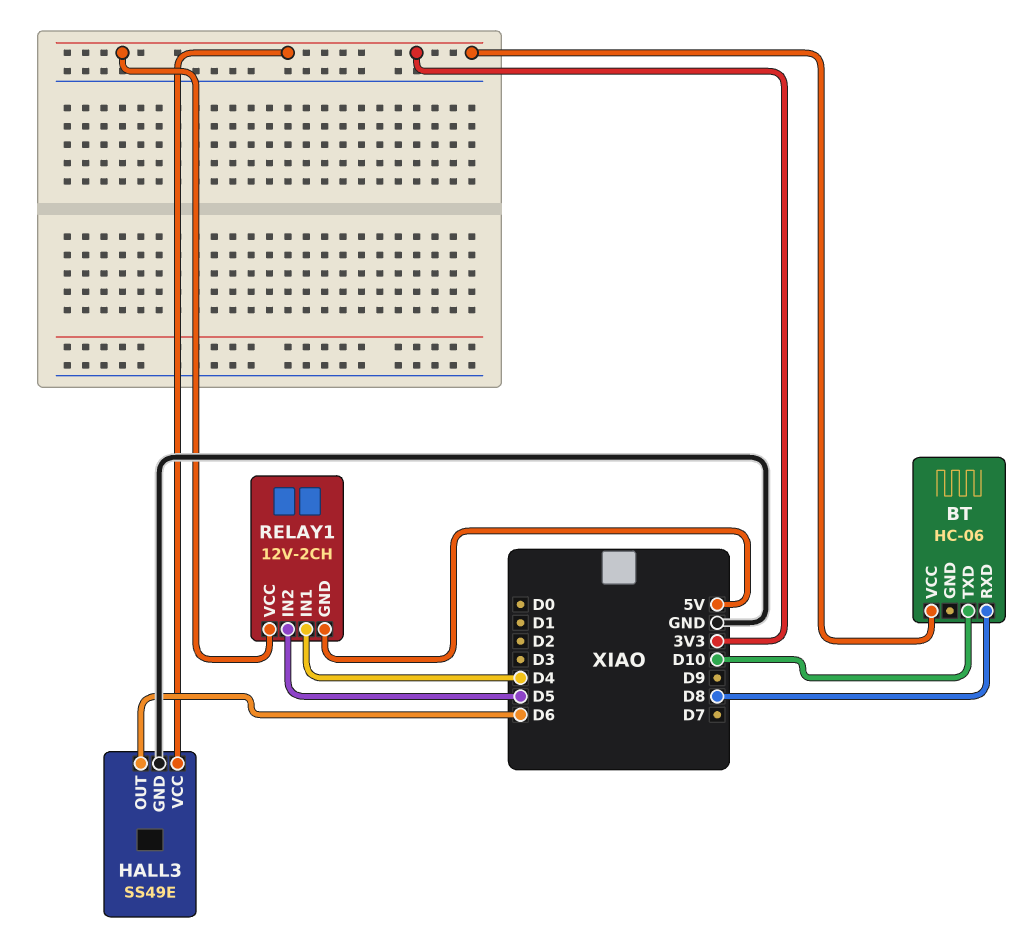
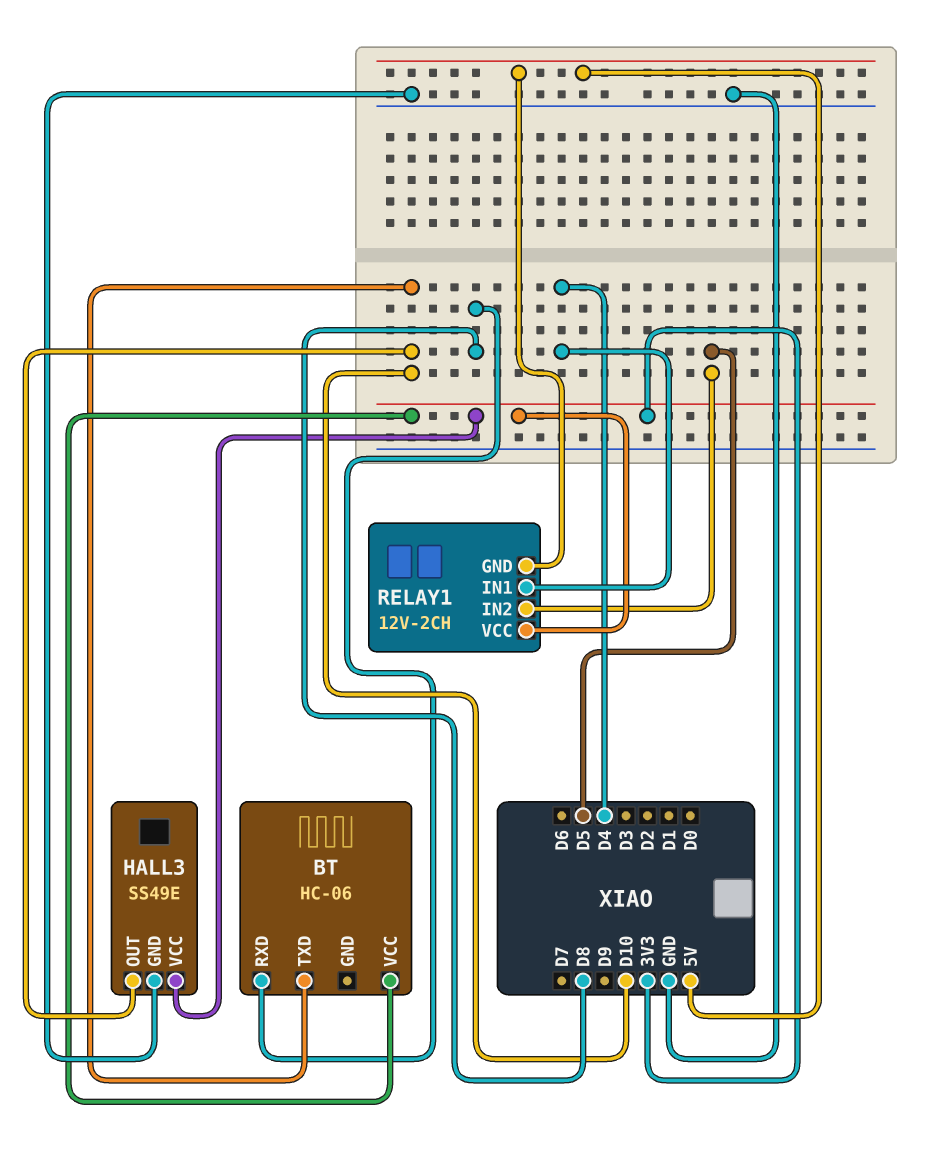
HALL3 pin OUT: D6 -> D10

